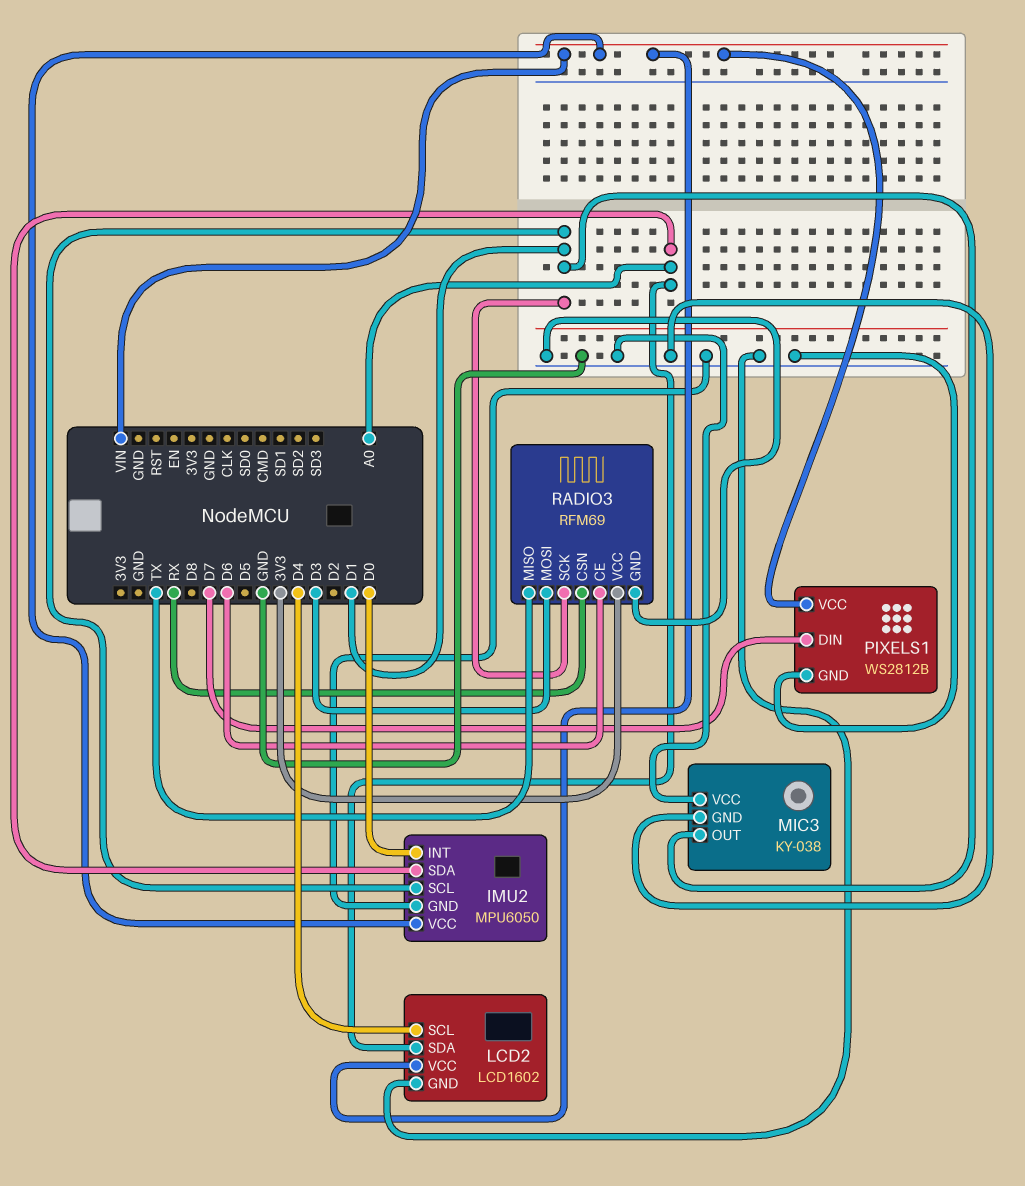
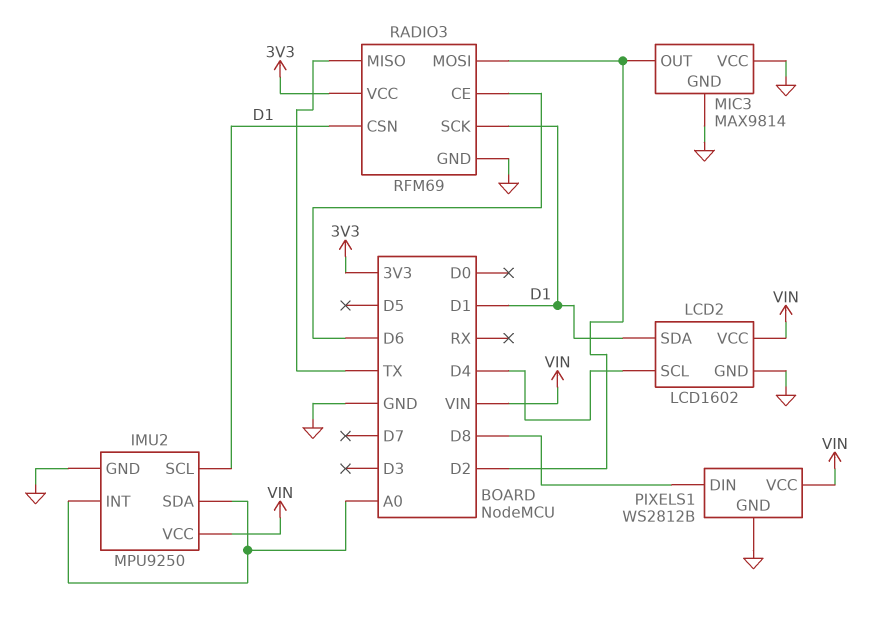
IMU2: MPU6050 -> MPU9250
IMU2 pin INT: D0 -> A0
LCD2 pin SDA: A0 -> D1
MIC3: KY-038 -> MAX9814
MIC3 pin OUT: D1 -> D2
PIXELS1 pin DIN: D7 -> D8
RADIO3 pin CSN: RX -> D1
RADIO3 pin MOSI: D3 -> D2

